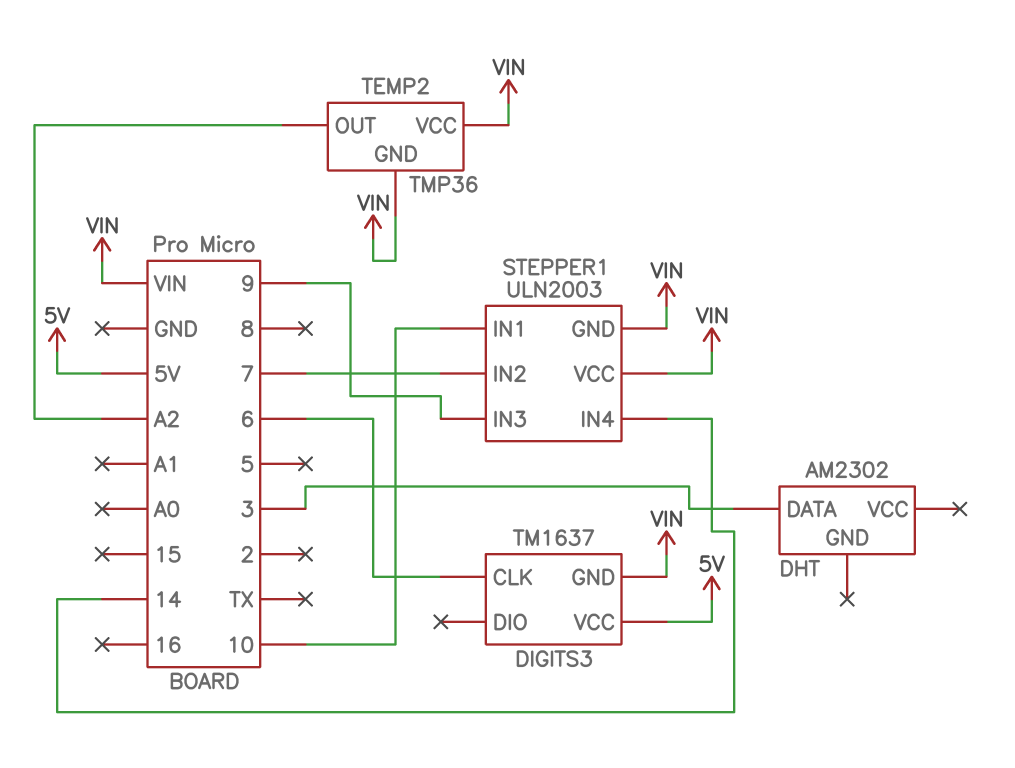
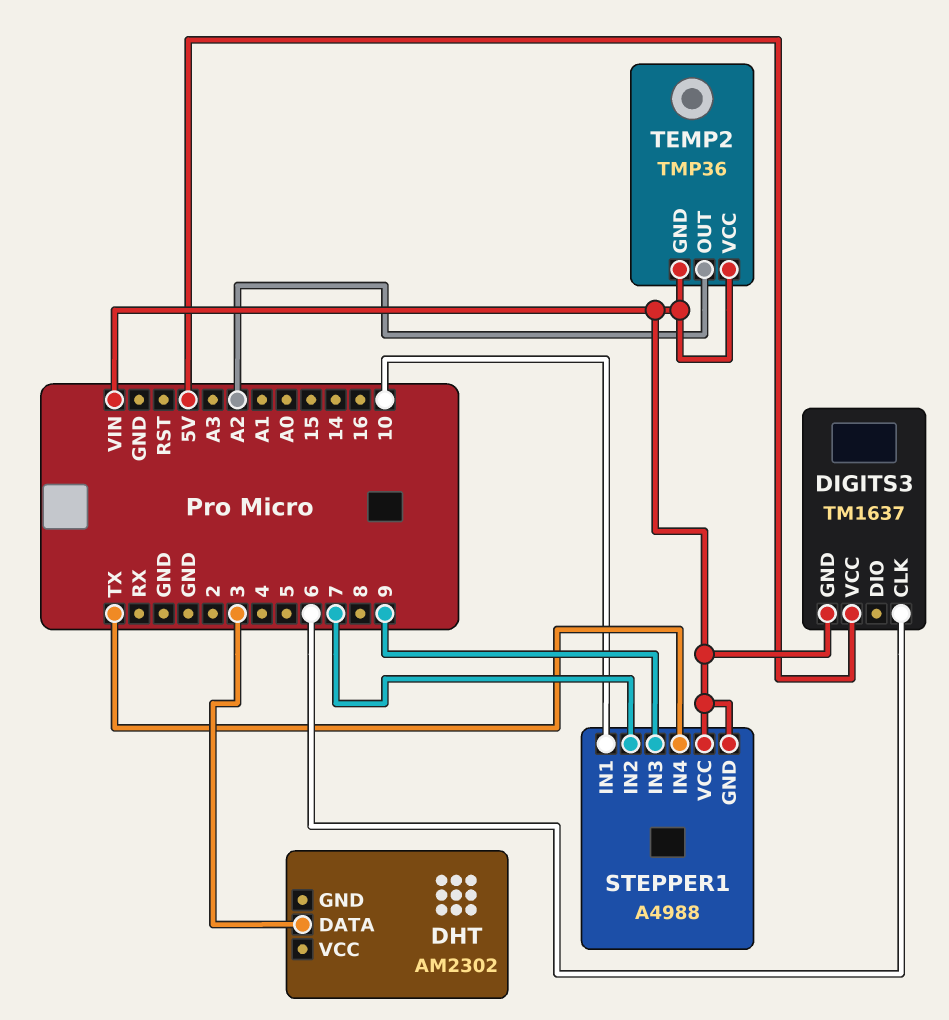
STEPPER1: ULN2003 -> A4988
STEPPER1 pin IN4: 14 -> TX

